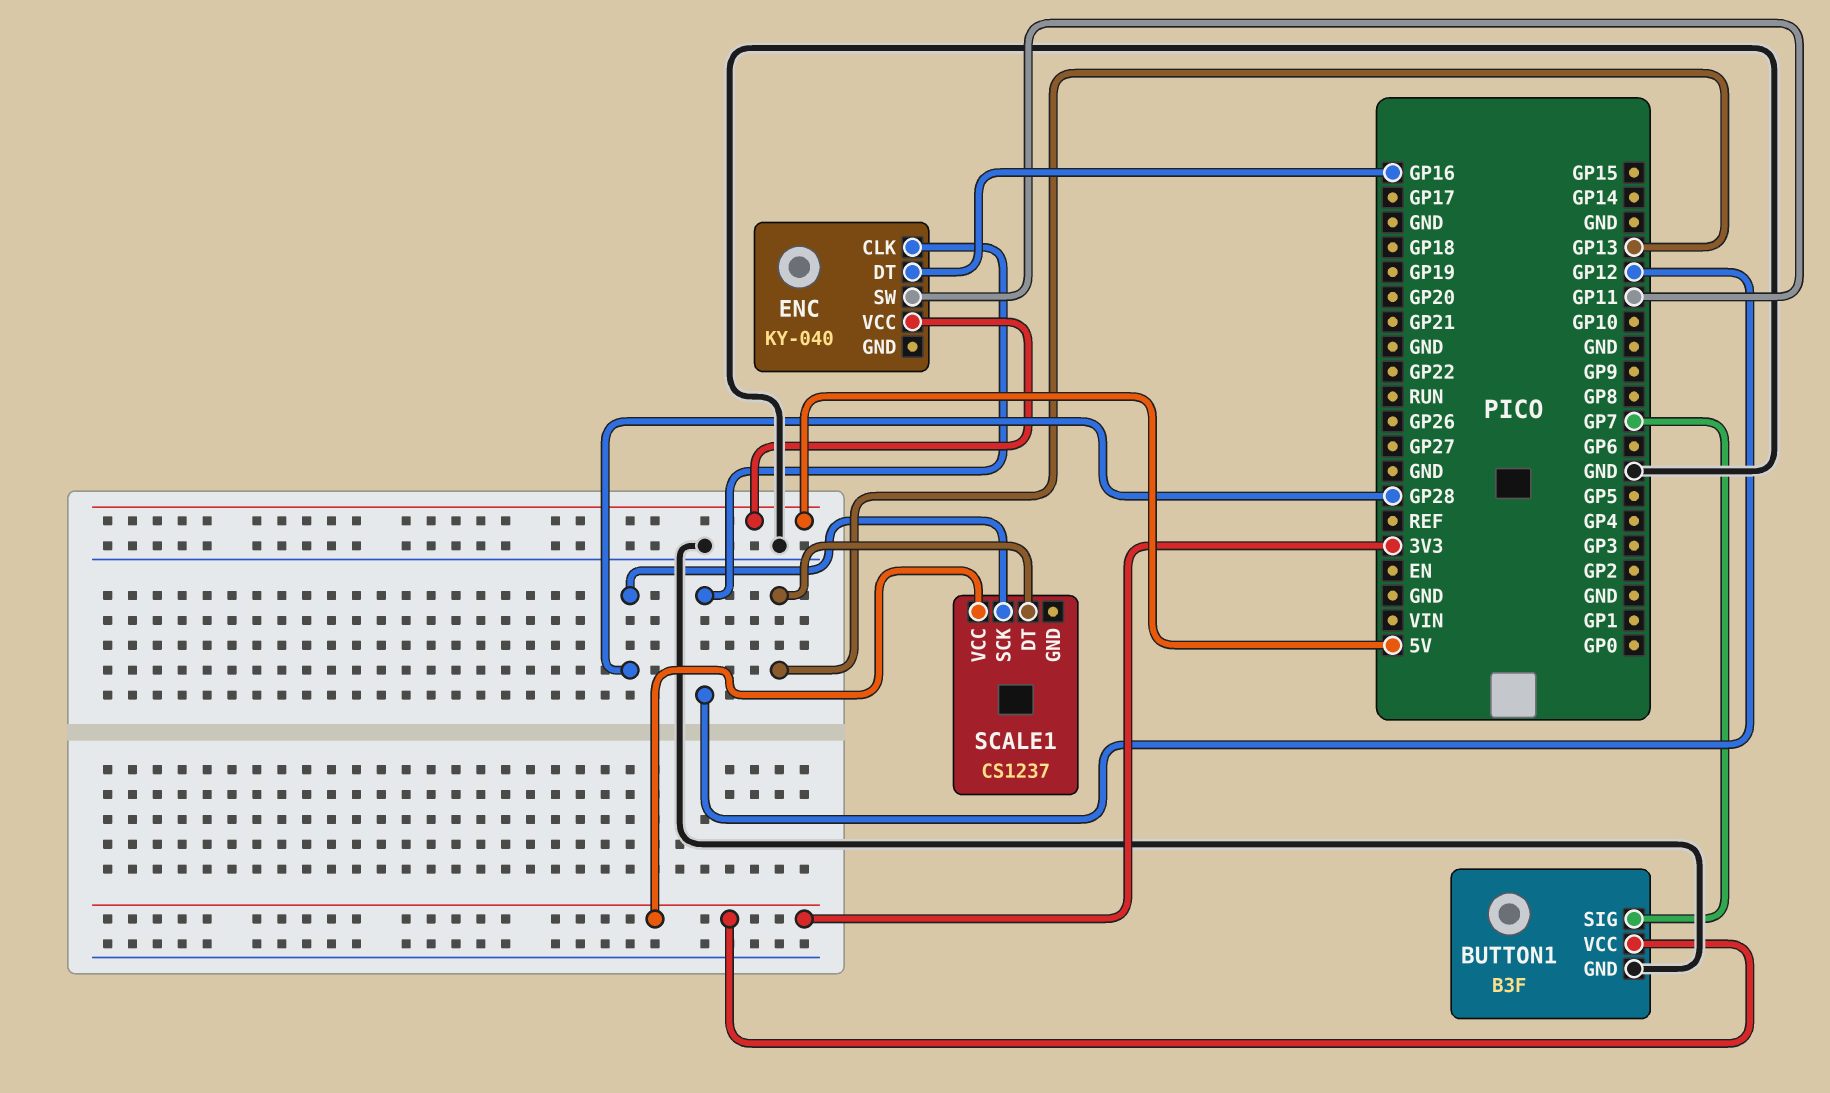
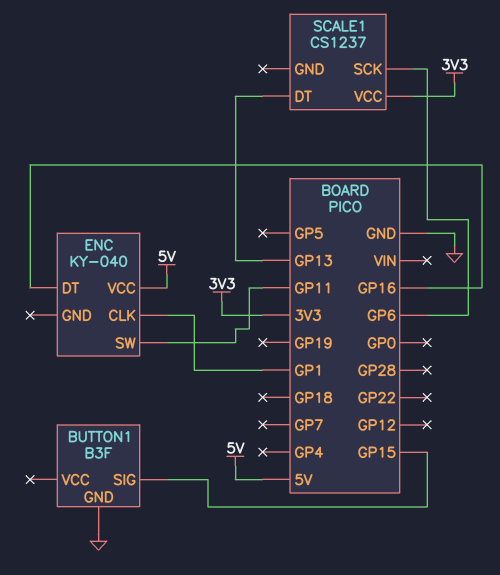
BUTTON1 pin SIG: GP7 -> GP15
BUTTON1 pin VCC: 3V3 -> none
ENC pin CLK: GP12 -> GP1
SCALE1 pin SCK: GP28 -> GP6

